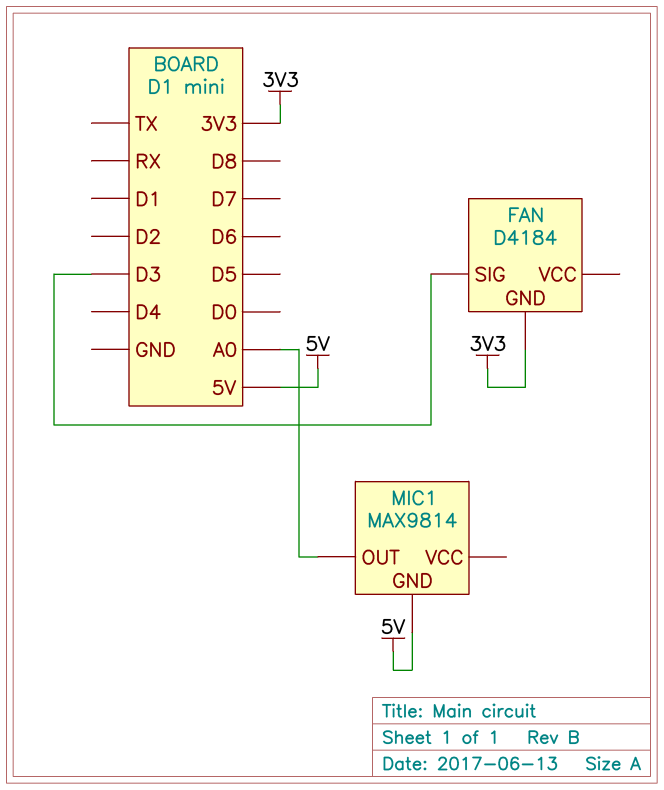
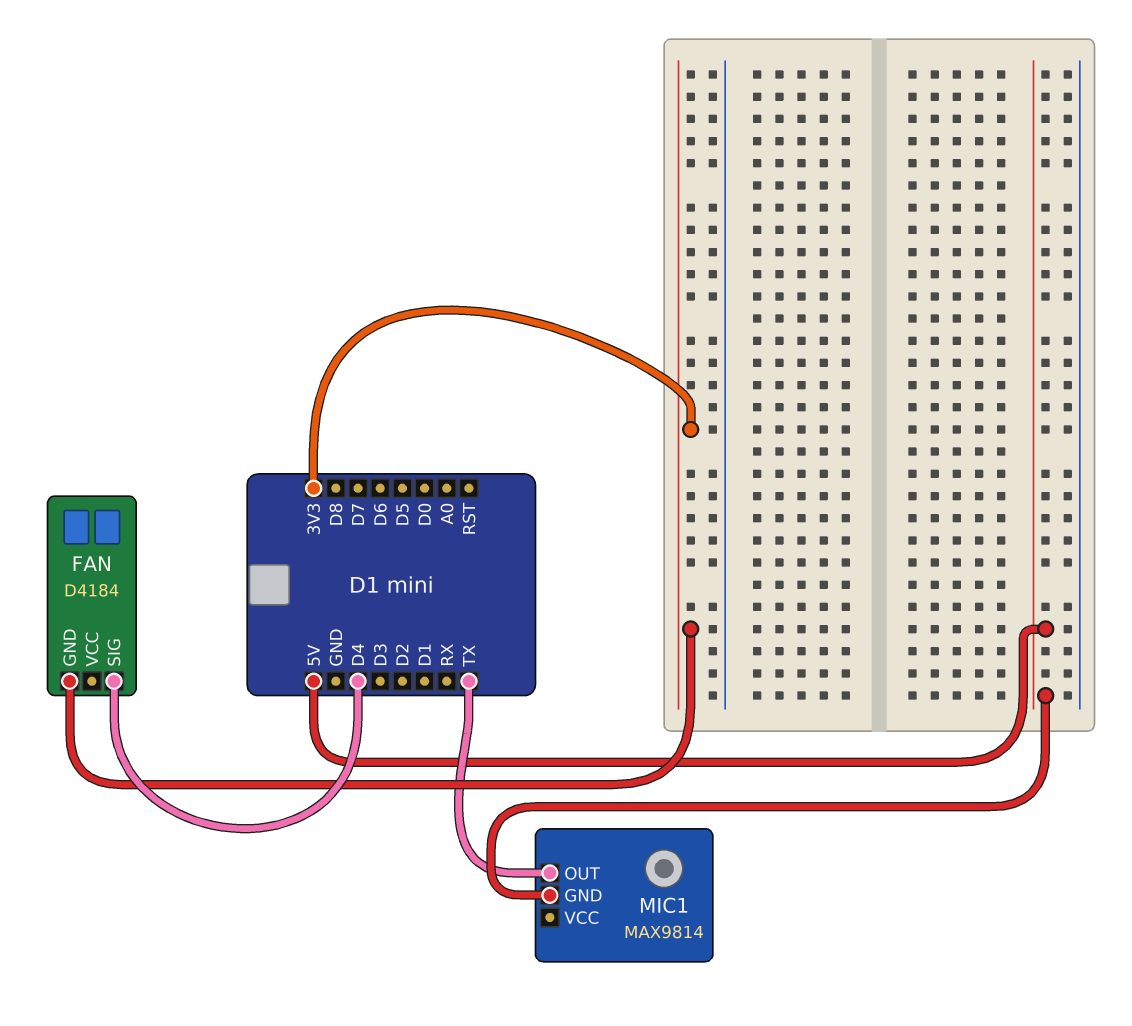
FAN pin SIG: D3 -> D4
MIC1 pin OUT: A0 -> TX

